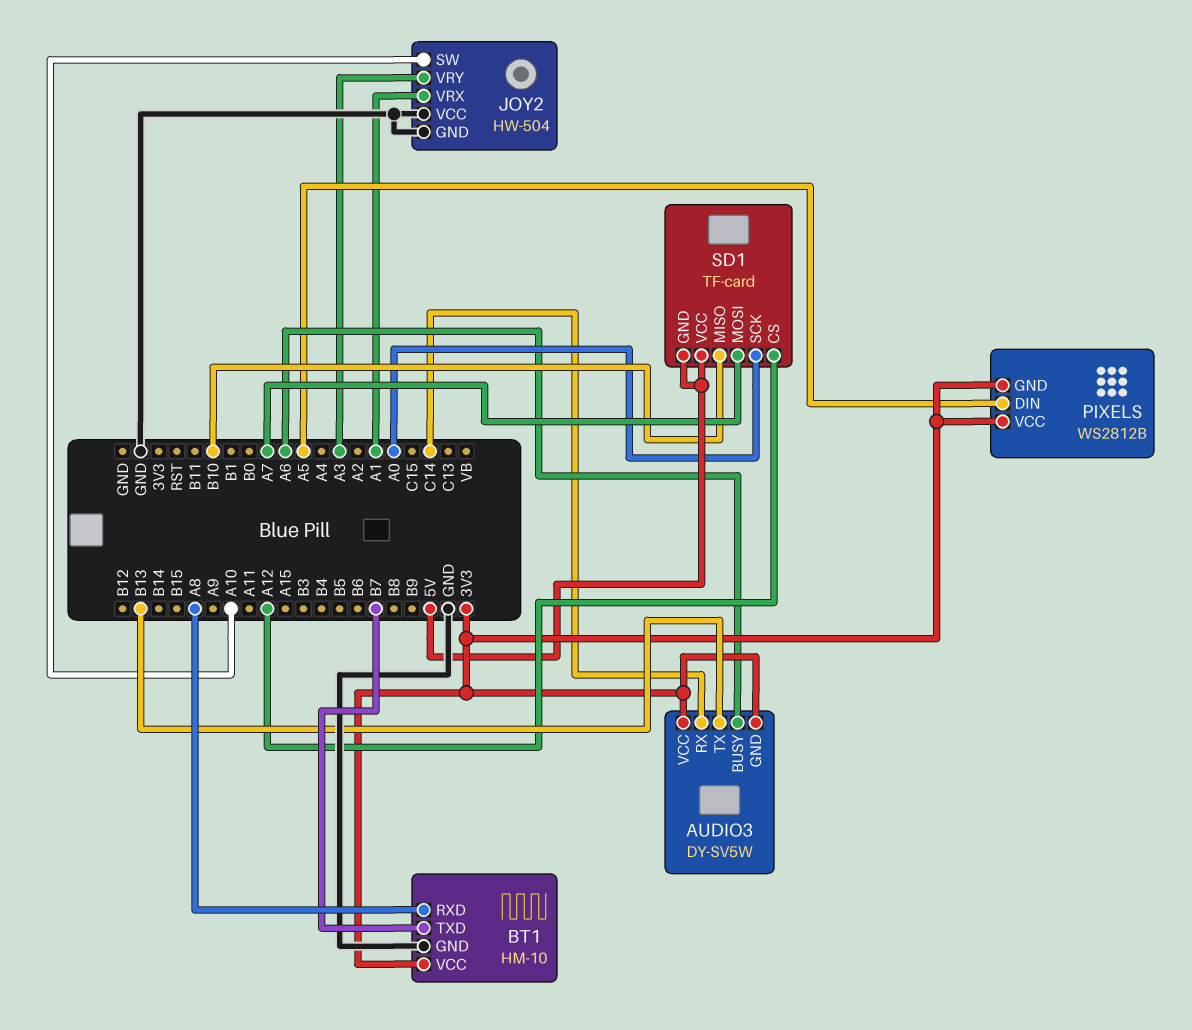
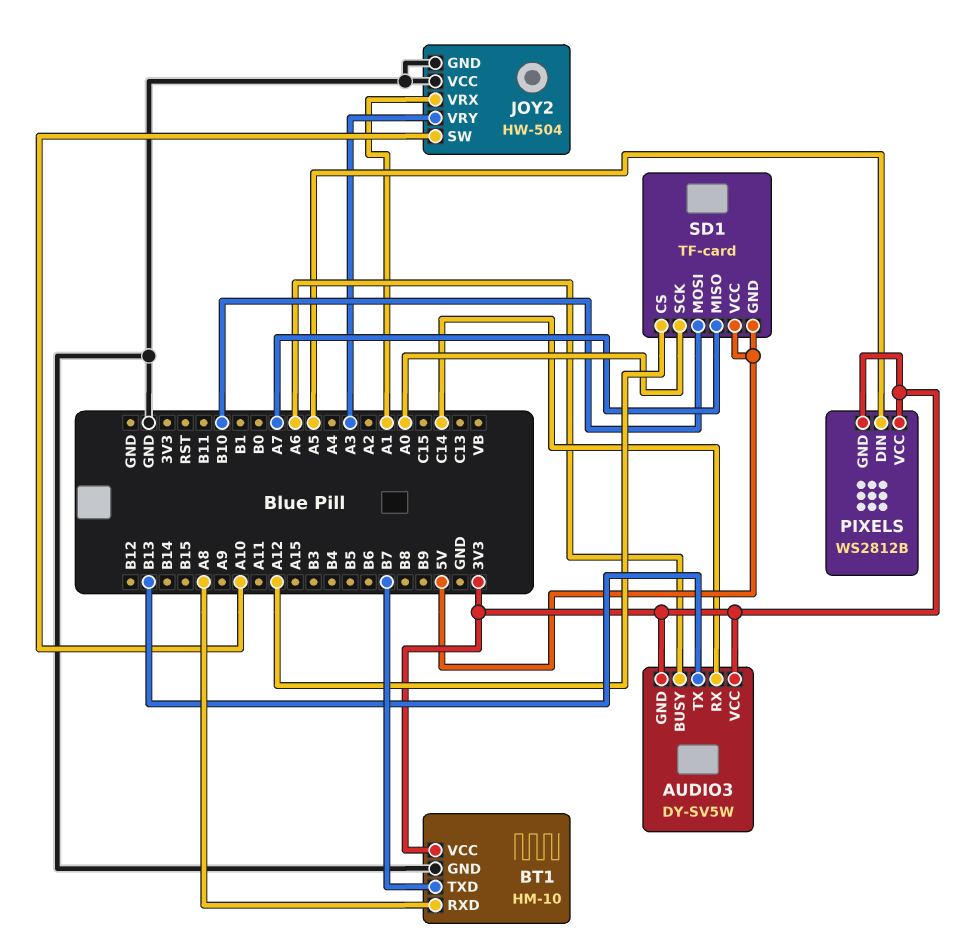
SD1 pin MISO: B10 -> A7
SD1 pin MOSI: A7 -> B10

